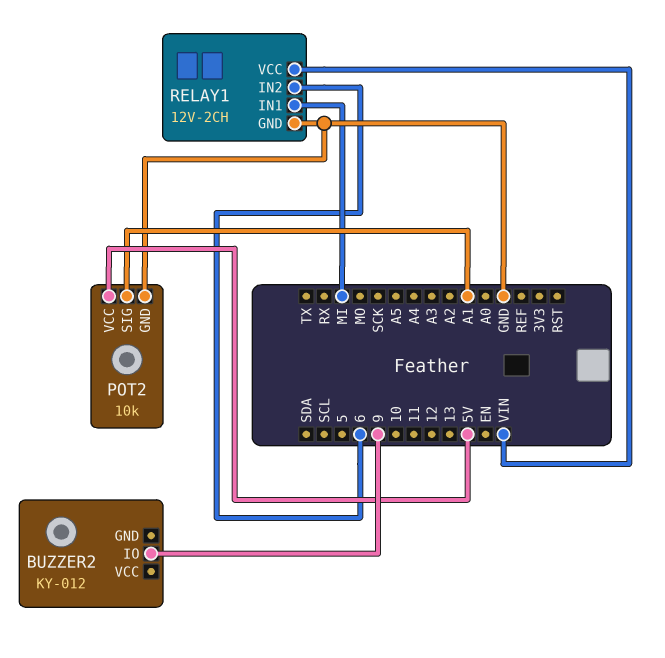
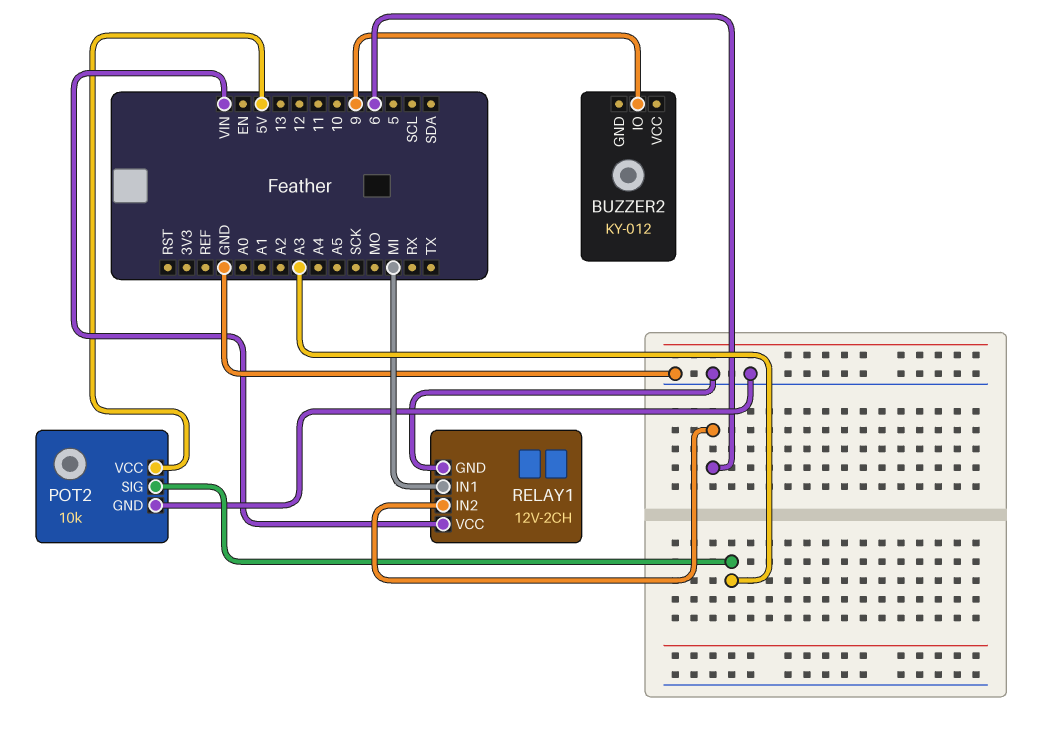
POT2 pin SIG: A1 -> A3

